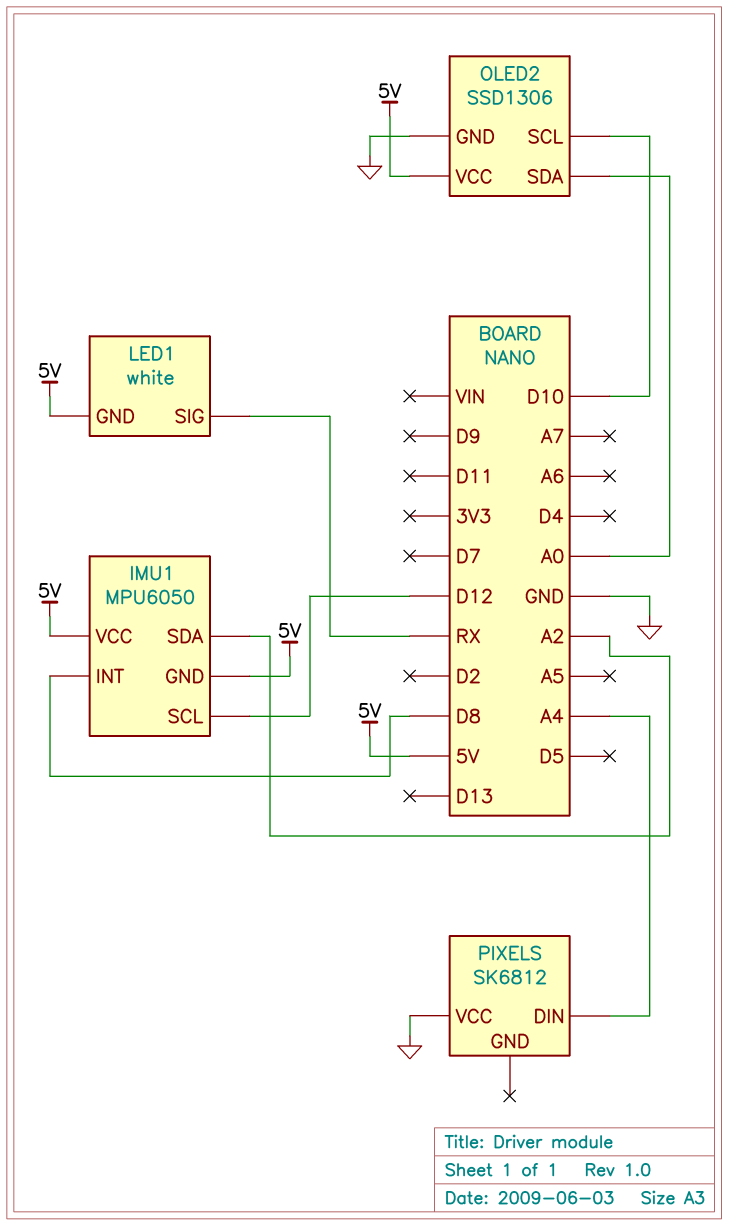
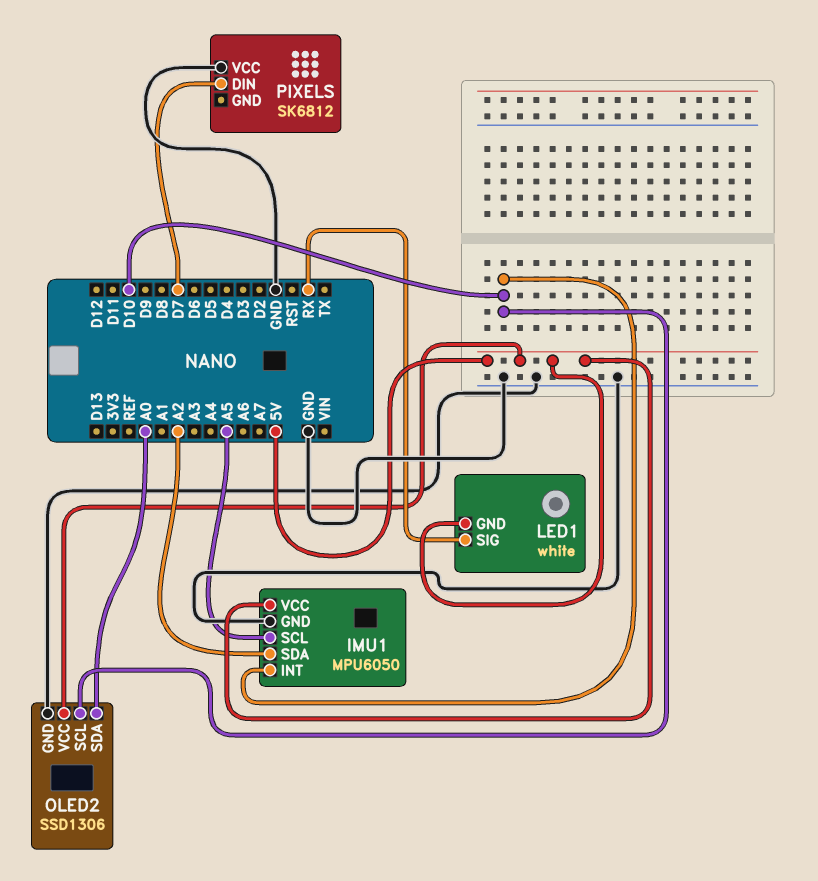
IMU1 pin GND: 5V -> GND
IMU1 pin INT: D8 -> D10
IMU1 pin SCL: D12 -> A5
PIXELS pin DIN: A4 -> D7

